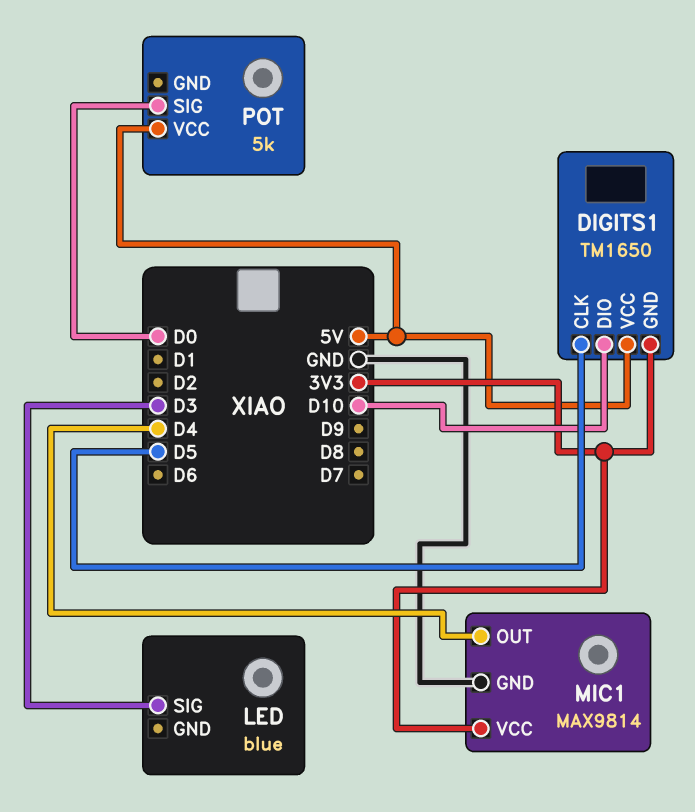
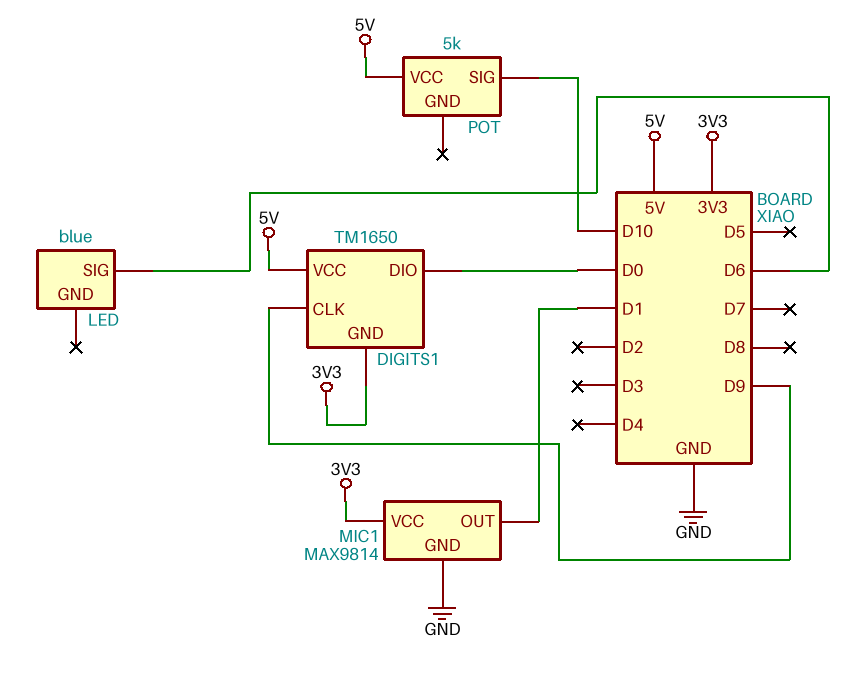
DIGITS1 pin CLK: D5 -> D9
DIGITS1 pin DIO: D10 -> D0
LED pin SIG: D3 -> D6
MIC1 pin OUT: D4 -> D1
POT pin SIG: D0 -> D10

